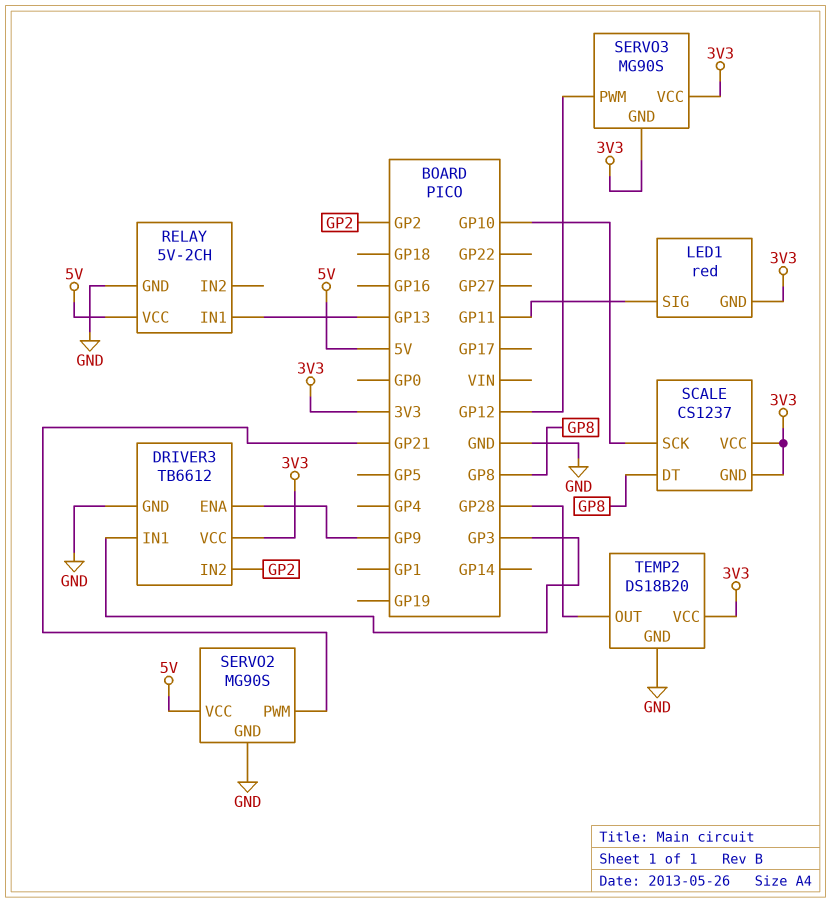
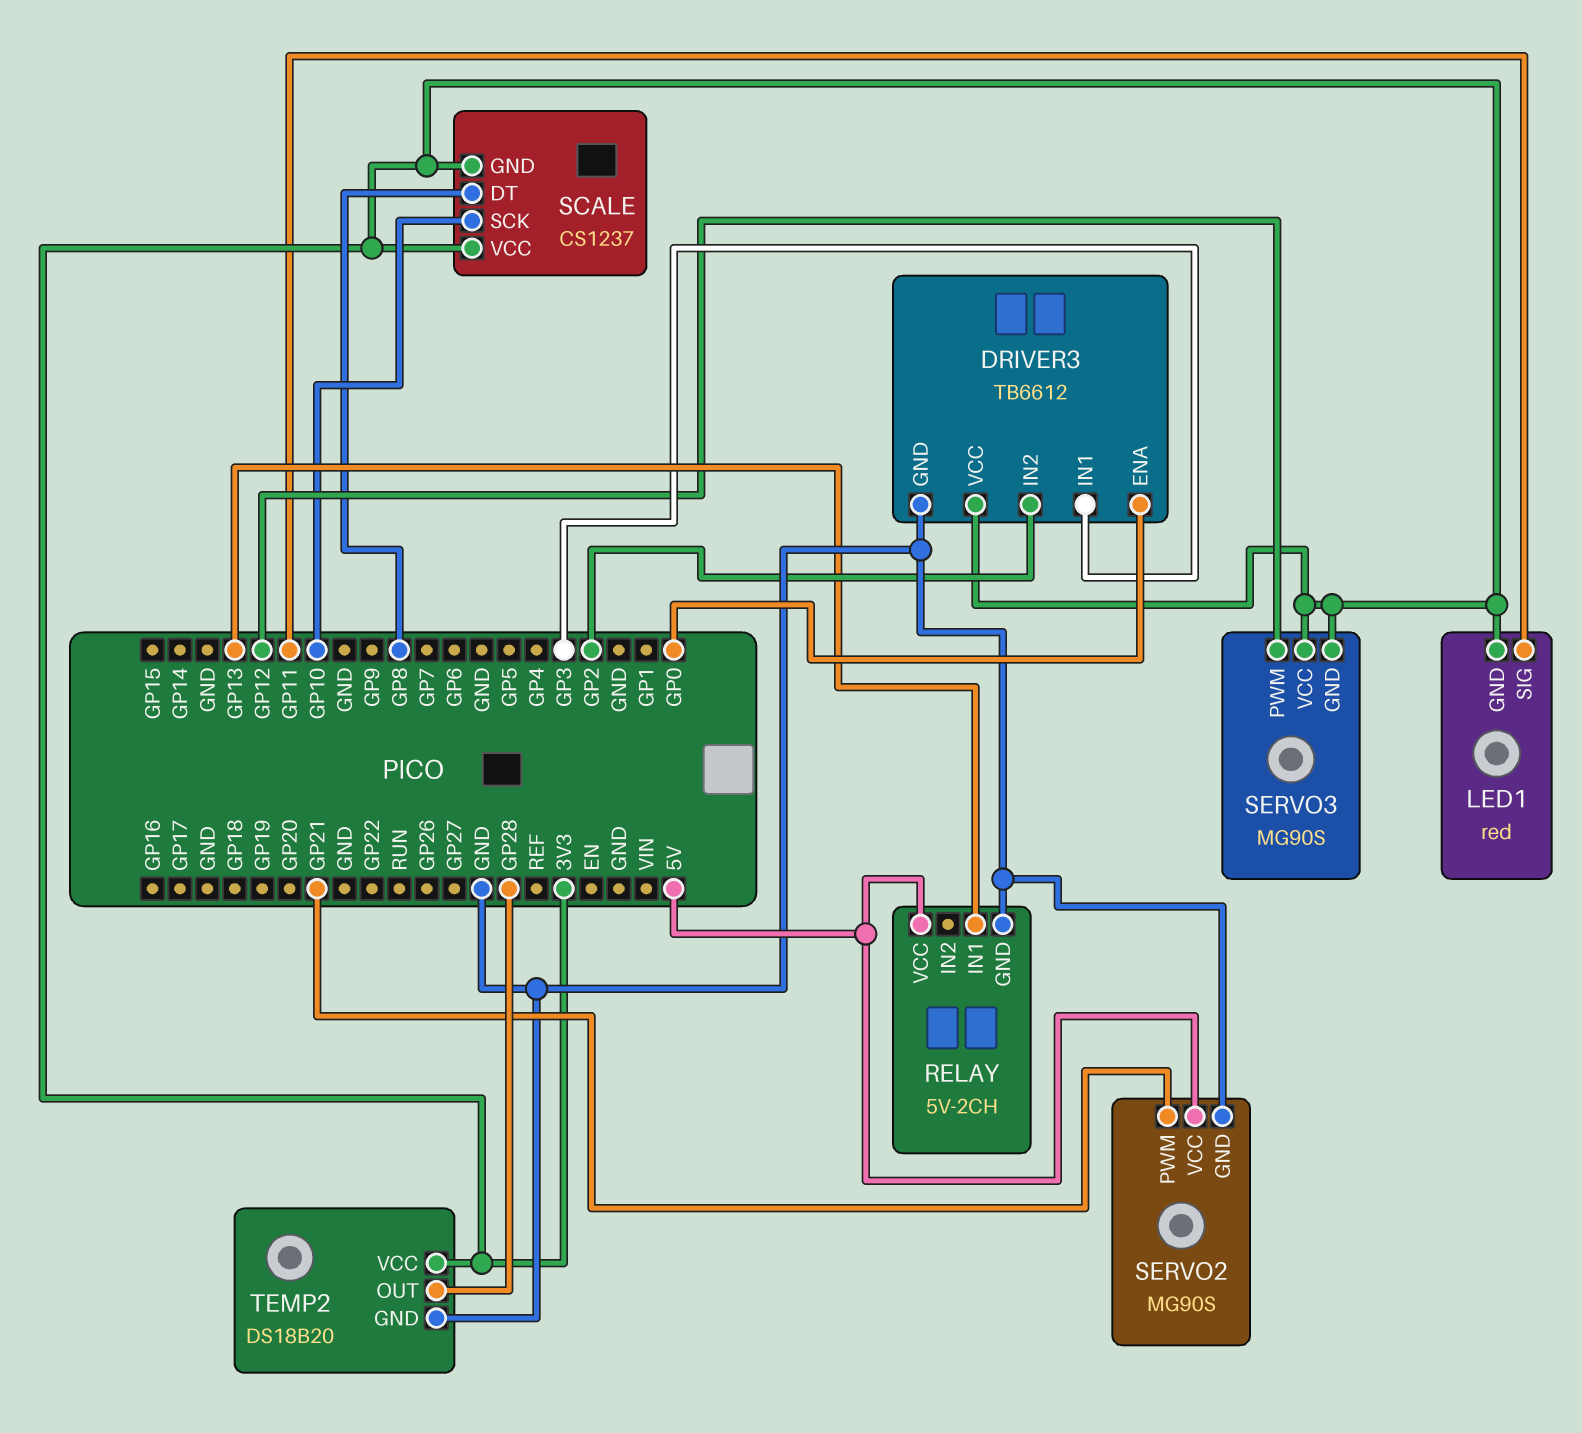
DRIVER3 pin ENA: GP9 -> GP0

